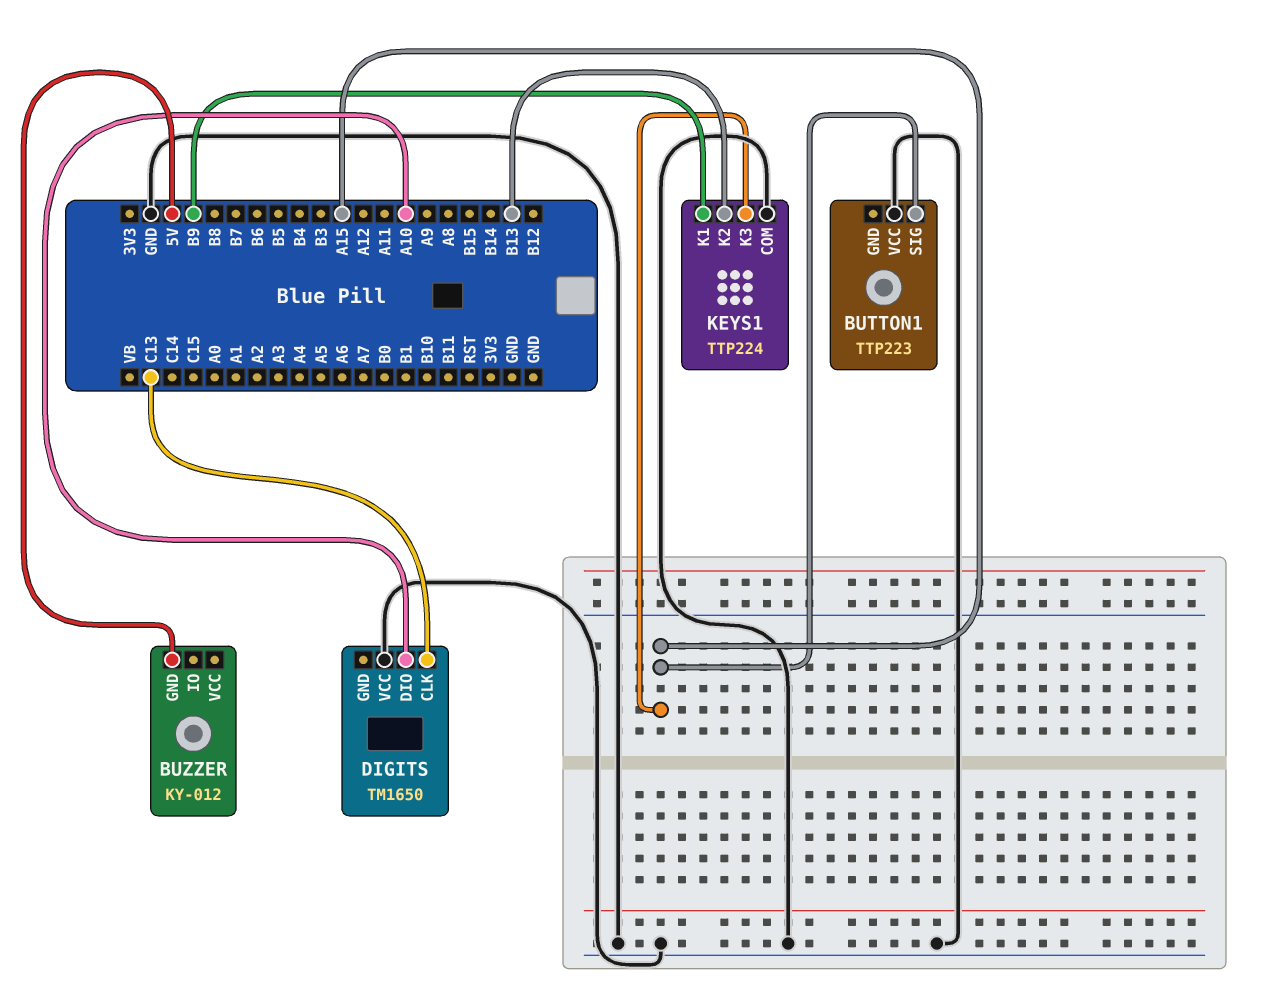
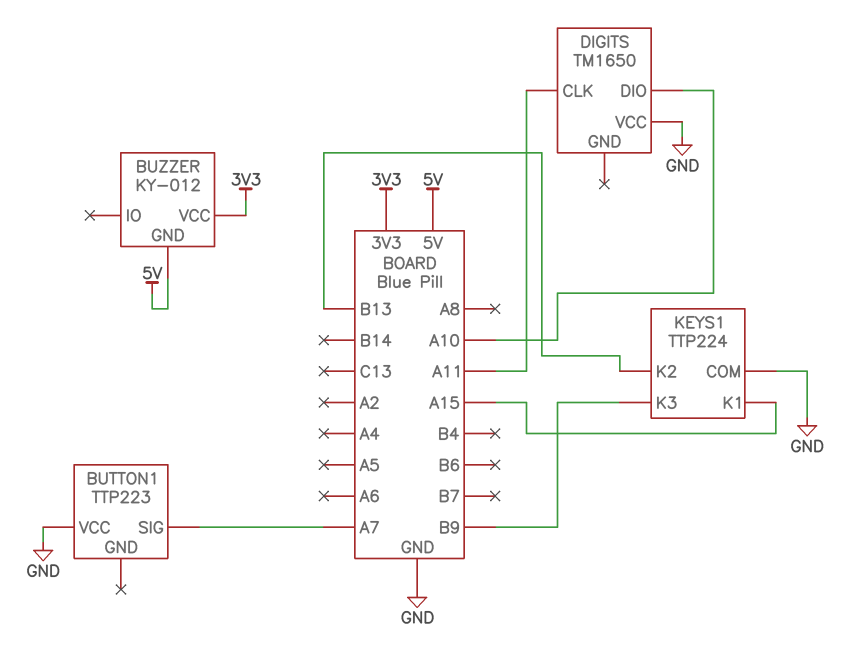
BUTTON1 pin SIG: A15 -> A7
BUZZER pin VCC: none -> 3V3
DIGITS pin CLK: C13 -> A11
KEYS1 pin K1: B9 -> A15
KEYS1 pin K3: A15 -> B9

